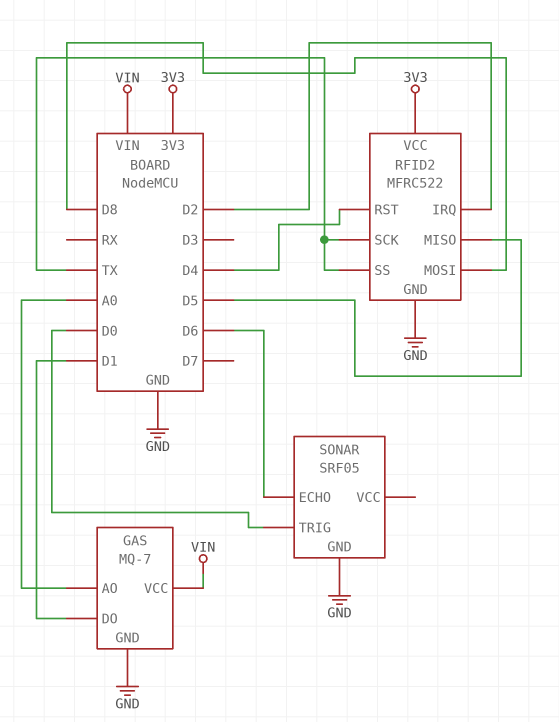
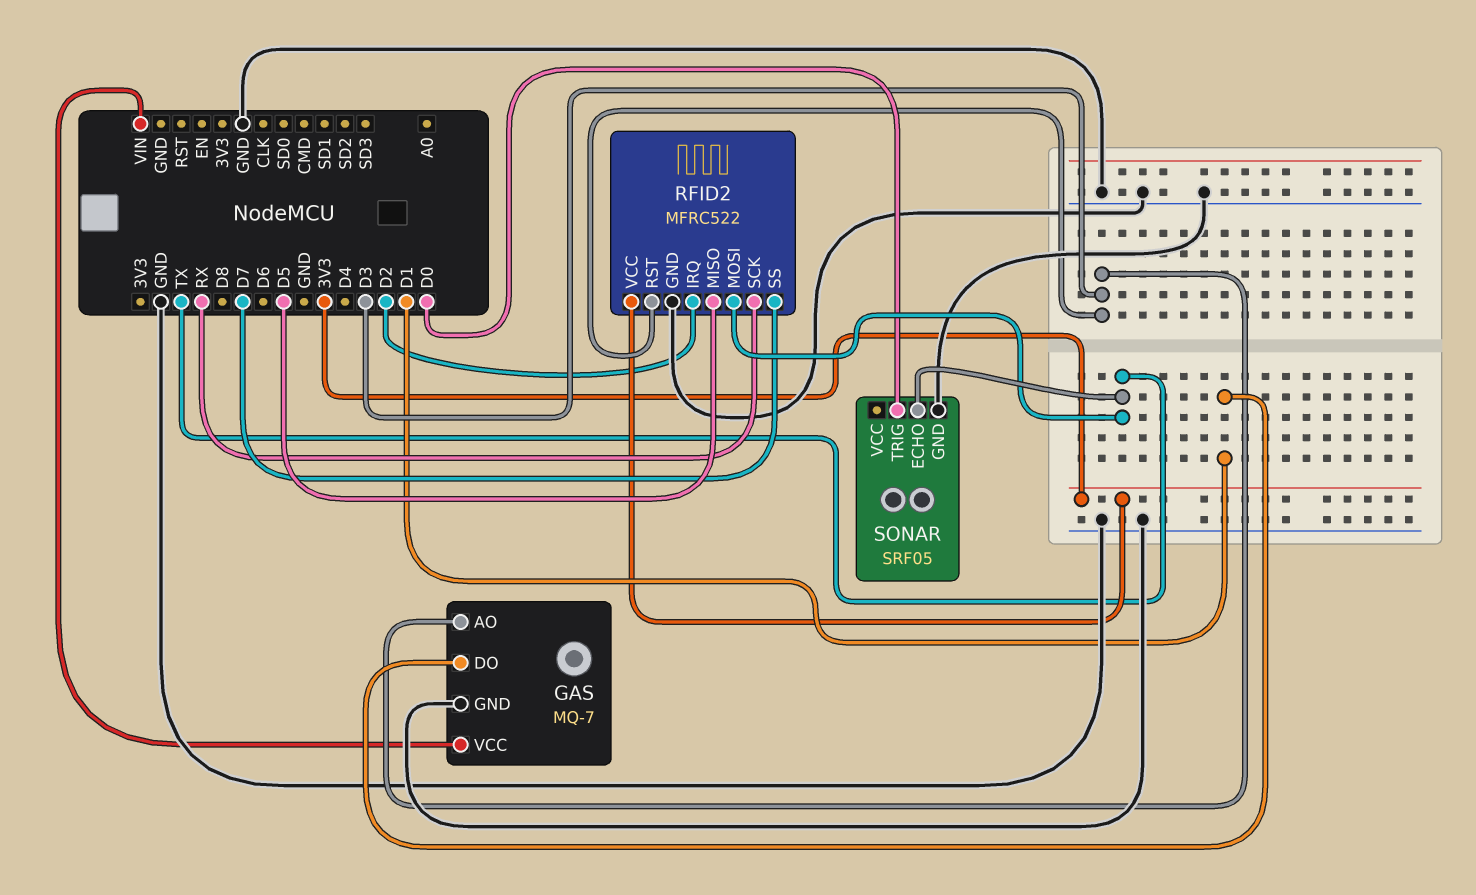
GAS pin AO: A0 -> D3
RFID2 pin MOSI: D8 -> TX
RFID2 pin RST: D4 -> D3
RFID2 pin SCK: TX -> RX
RFID2 pin SS: TX -> D7
SONAR pin ECHO: D6 -> TX

